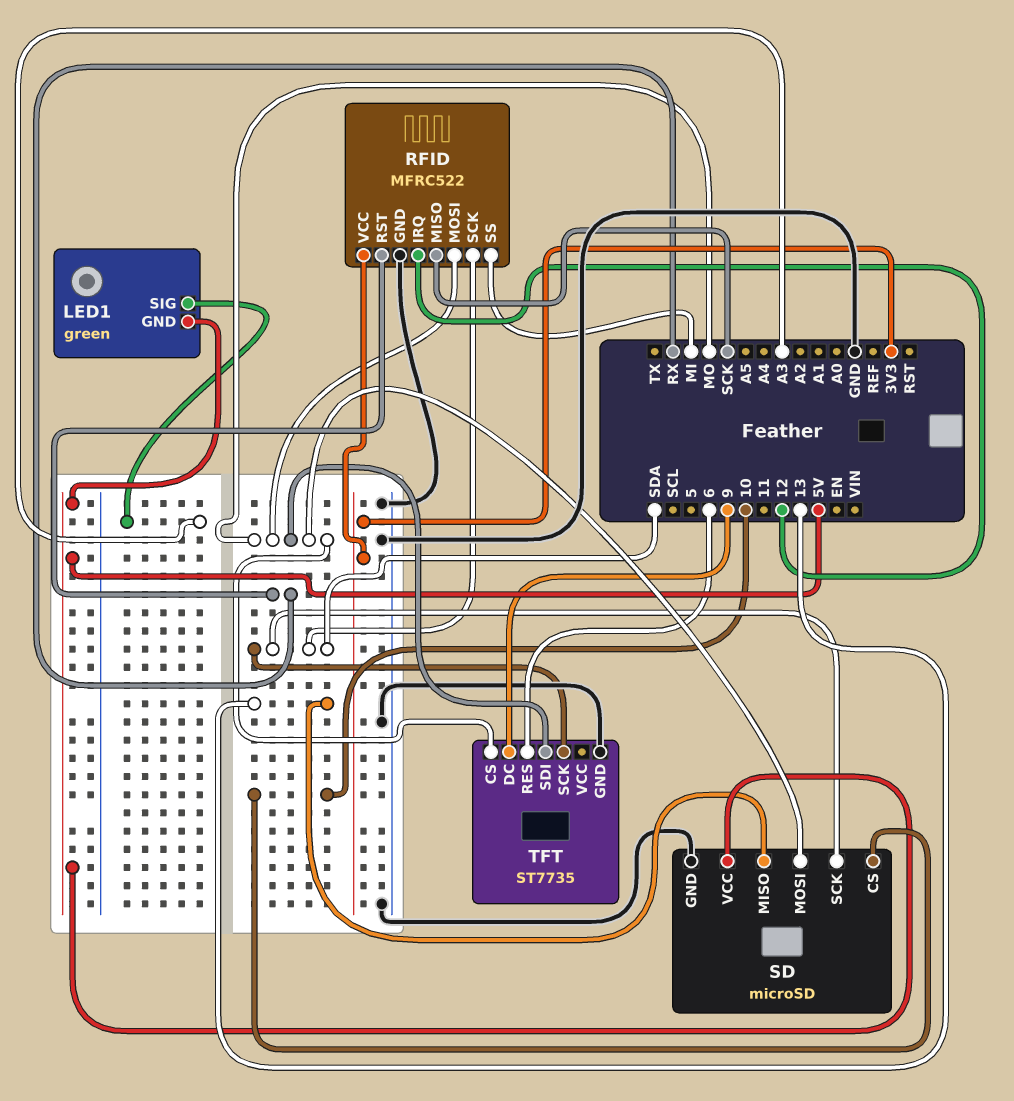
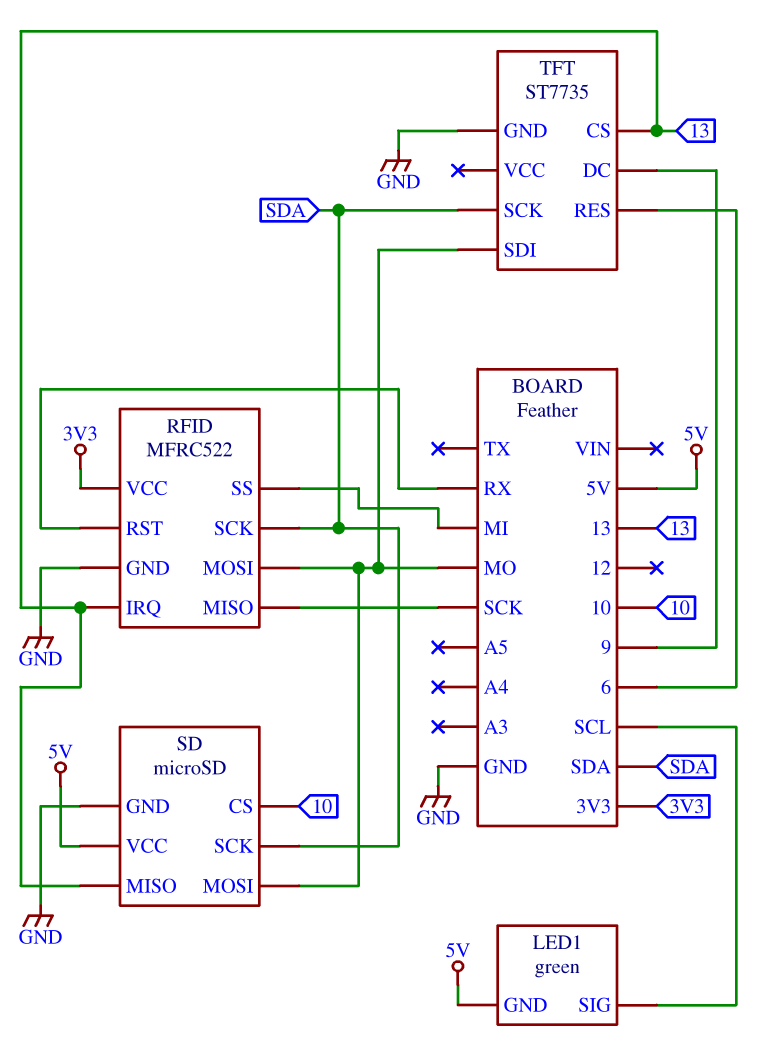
LED1 pin SIG: A3 -> SCL
RFID pin IRQ: 12 -> 13
TFT pin CS: MO -> 13

